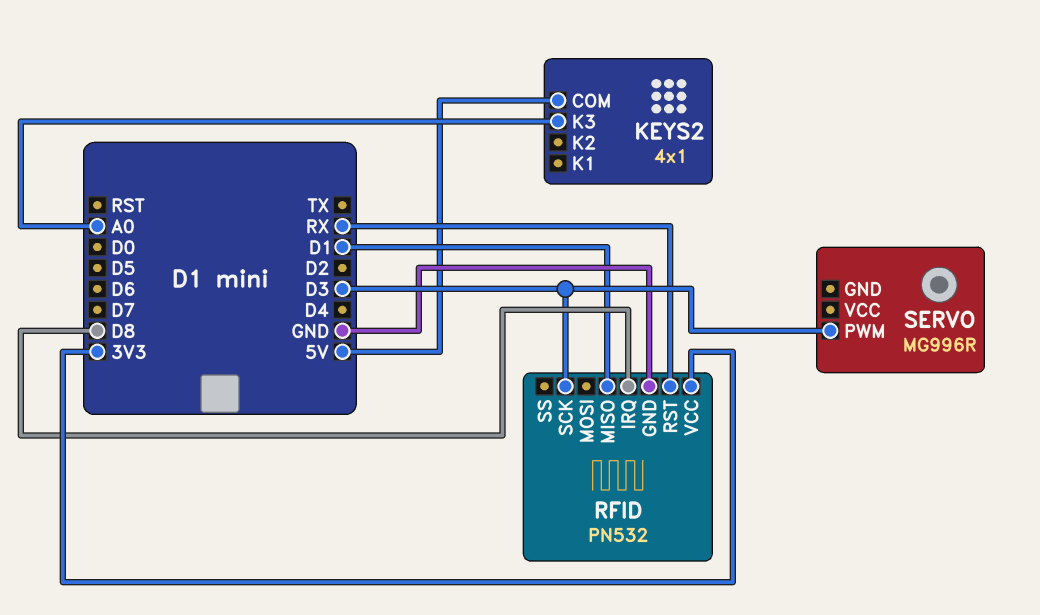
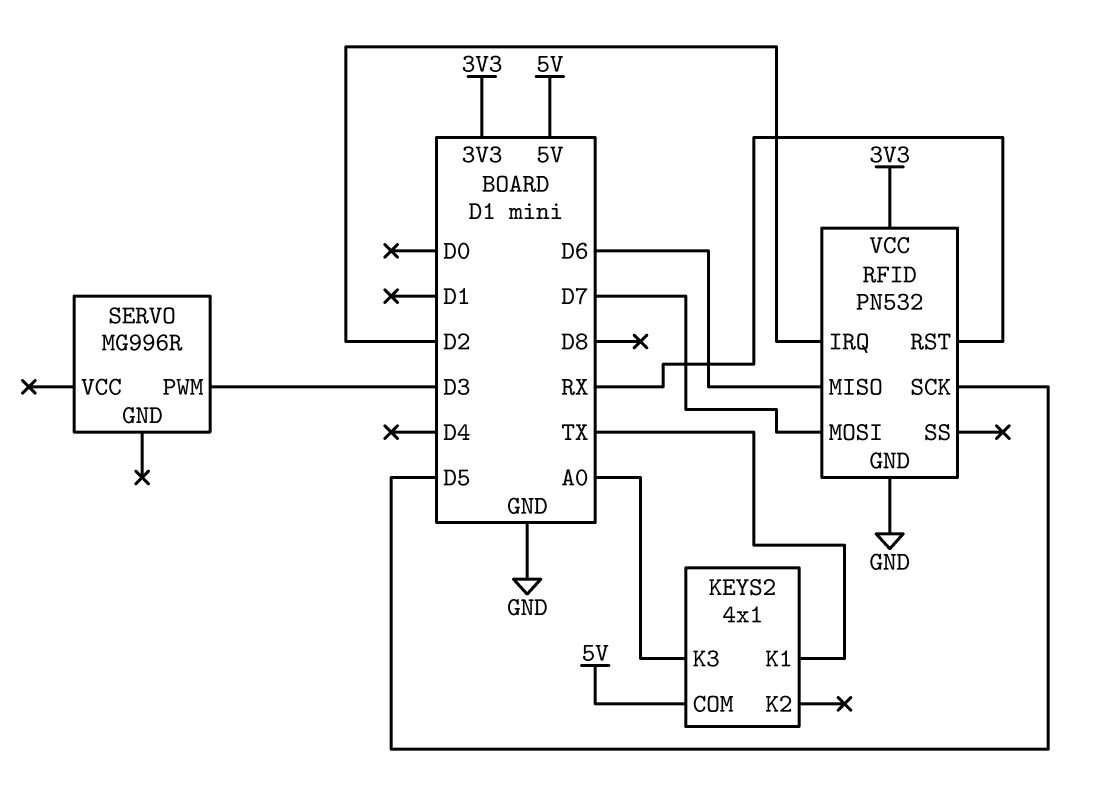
KEYS2 pin K1: none -> TX
RFID pin IRQ: D8 -> D2
RFID pin MISO: D1 -> D6
RFID pin MOSI: none -> D7
RFID pin SCK: D3 -> D5

